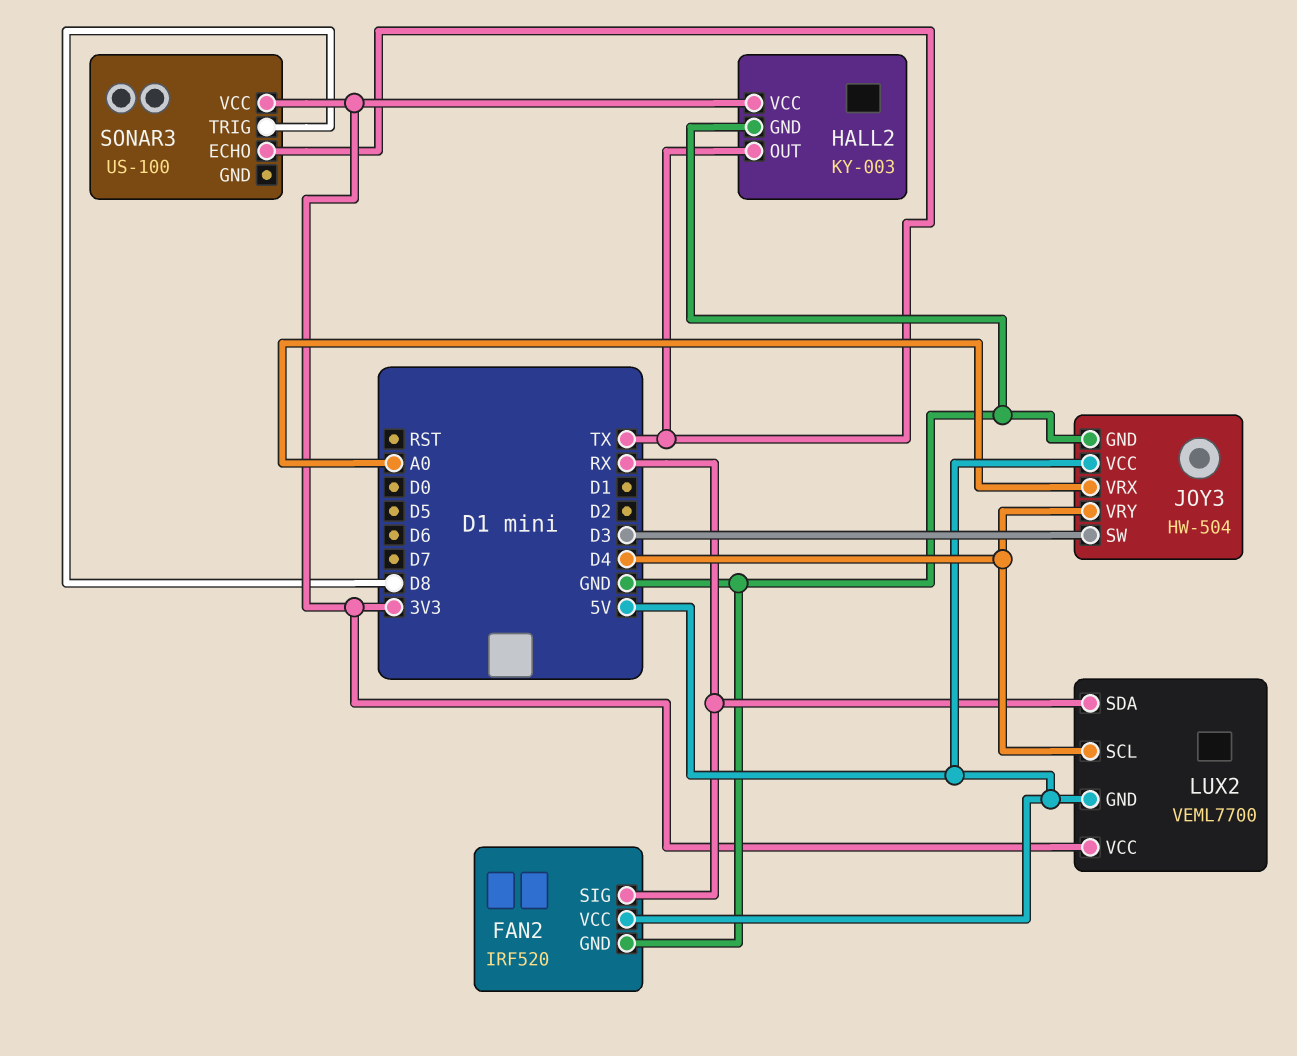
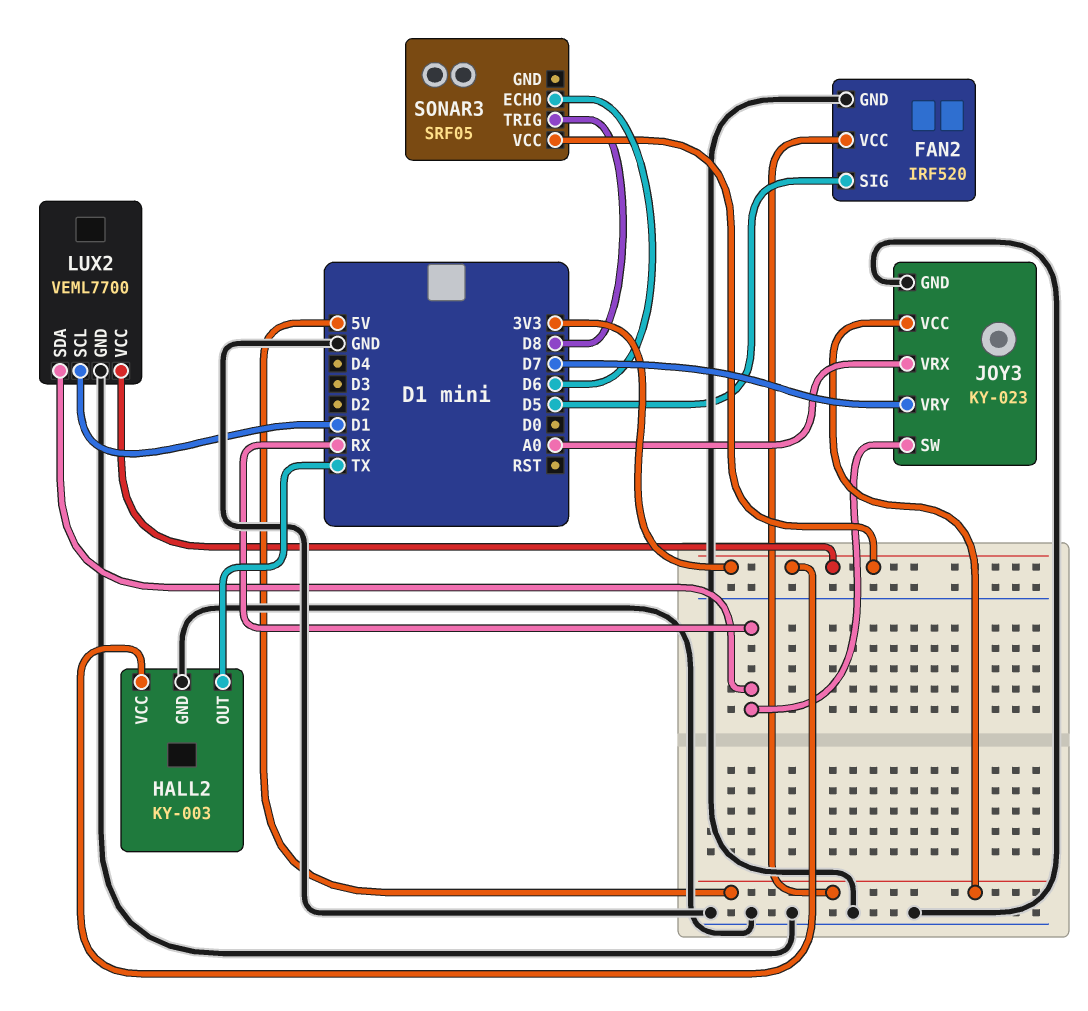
FAN2 pin SIG: RX -> D5
JOY3: HW-504 -> KY-023
JOY3 pin SW: D3 -> RX
JOY3 pin VRY: D4 -> D7
LUX2 pin GND: 5V -> GND
LUX2 pin SCL: D4 -> D1
SONAR3: US-100 -> SRF05
SONAR3 pin ECHO: TX -> D6

